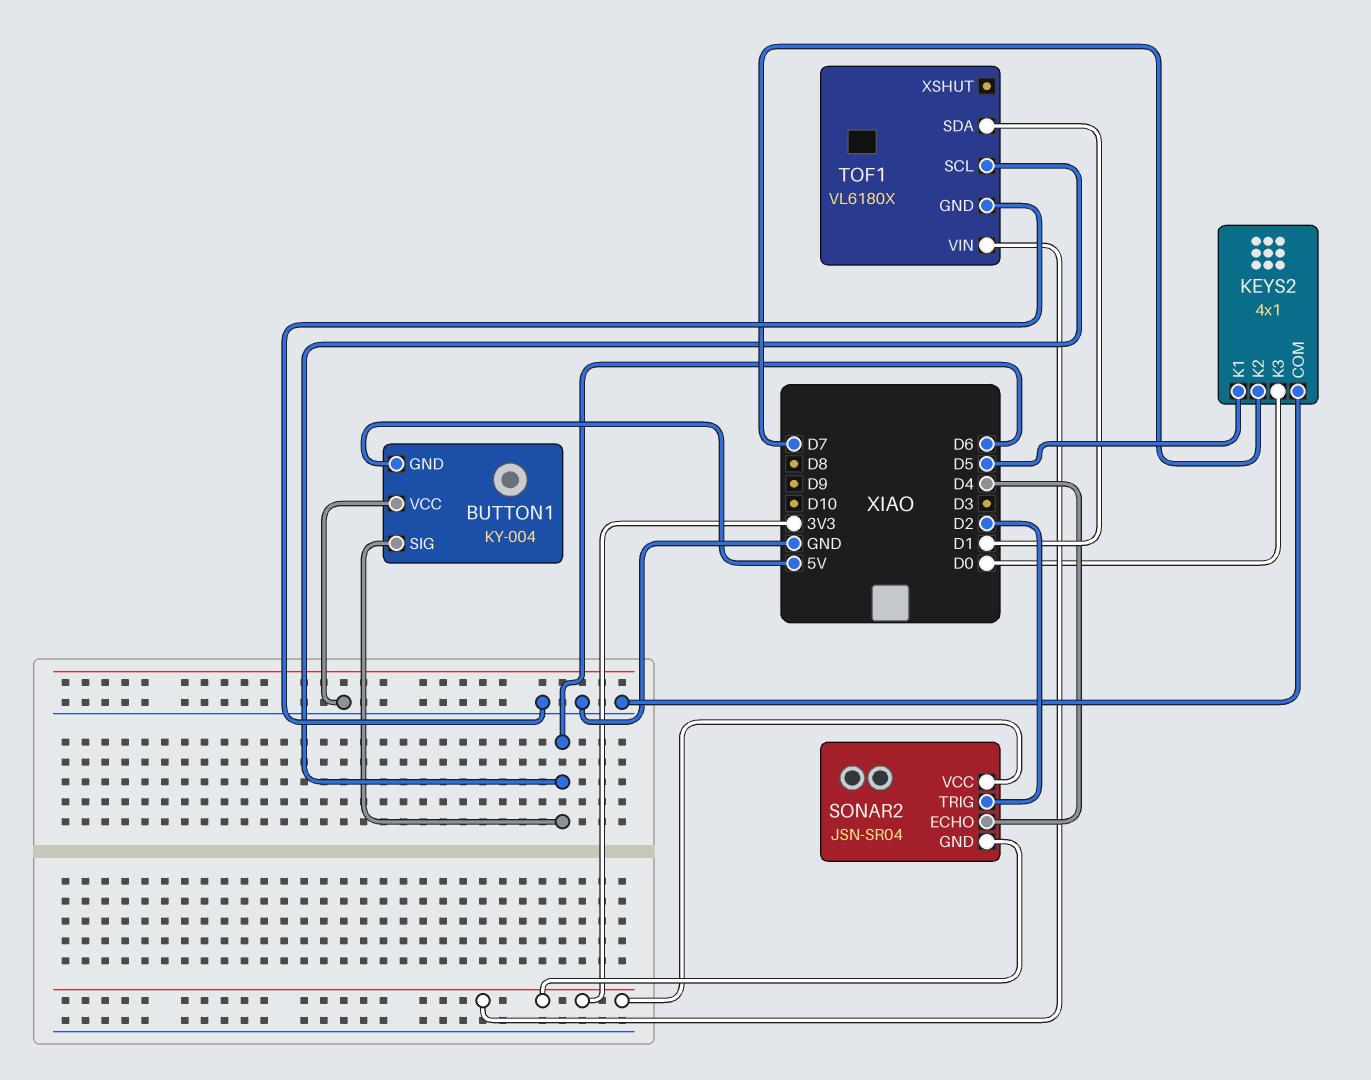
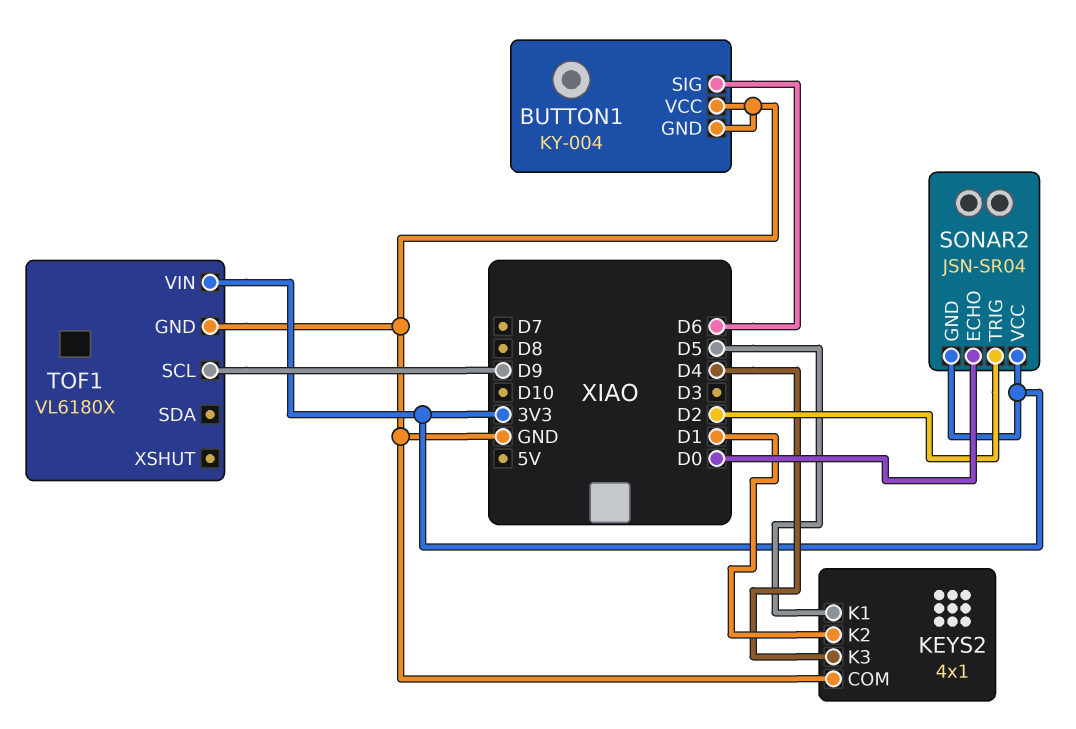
BUTTON1 pin GND: 5V -> GND
KEYS2 pin K2: D7 -> D1
KEYS2 pin K3: D0 -> D4
SONAR2 pin ECHO: D4 -> D0
TOF1 pin SCL: D6 -> D9
TOF1 pin SDA: D1 -> none

